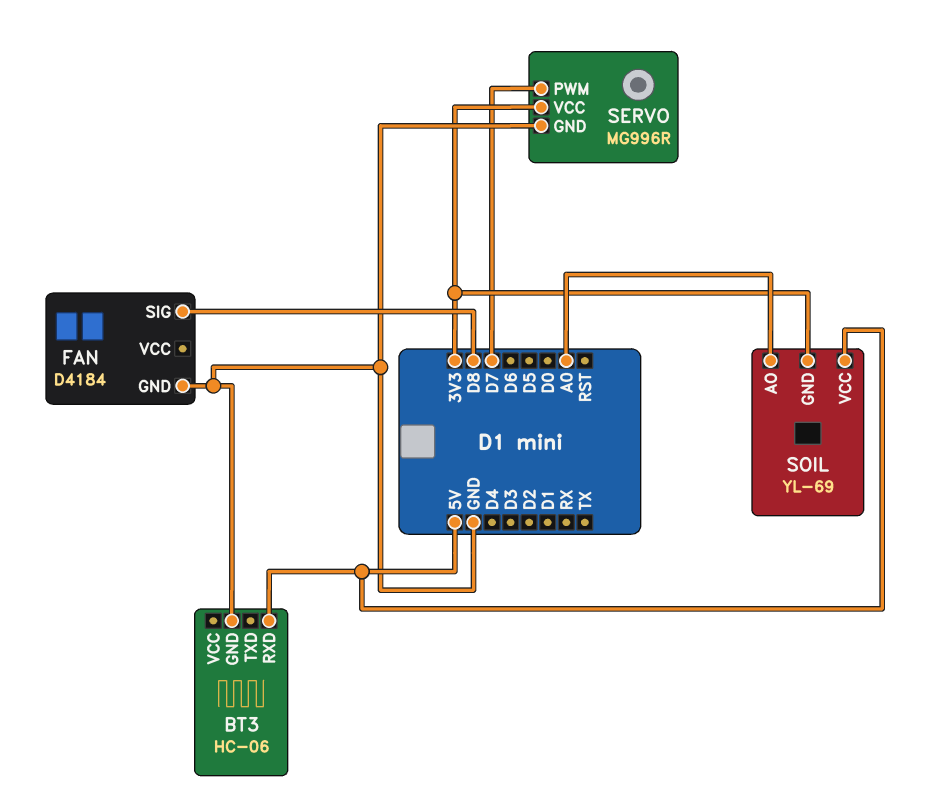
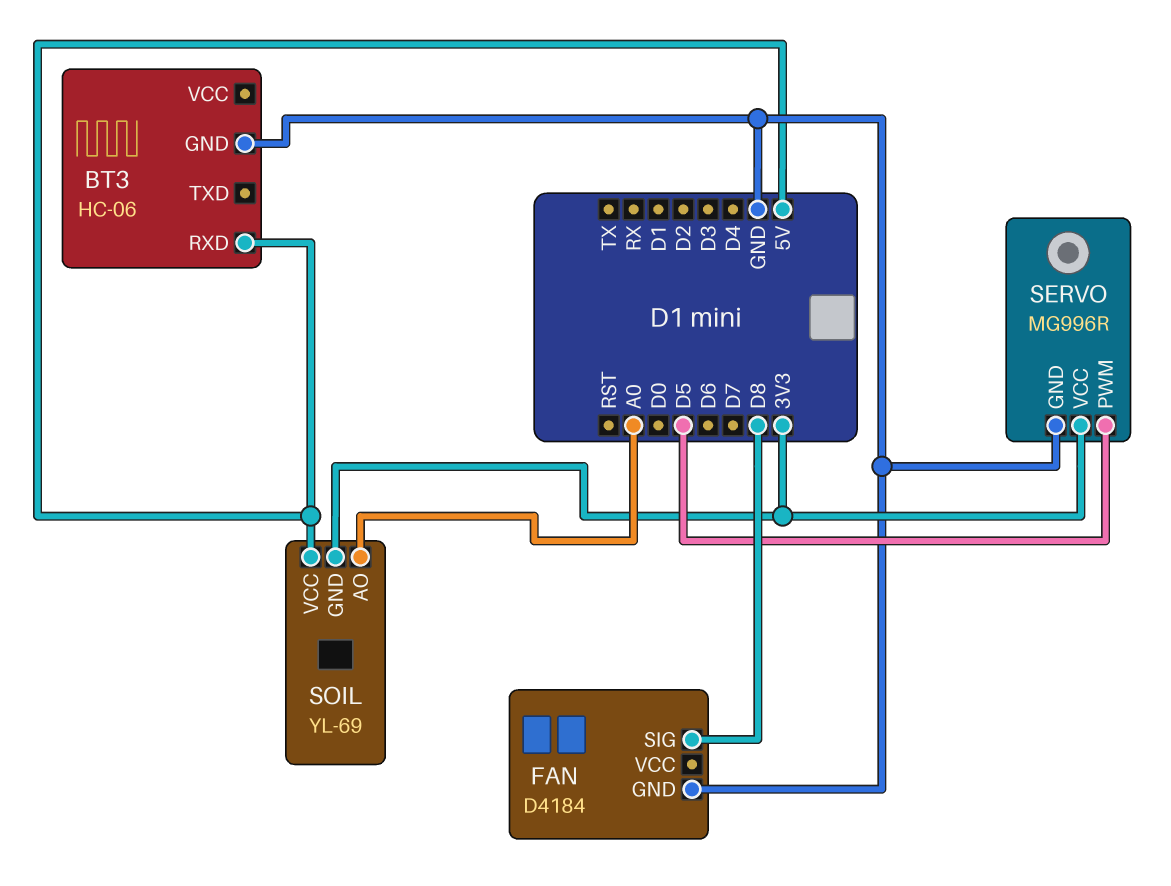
SERVO pin PWM: D7 -> D5

